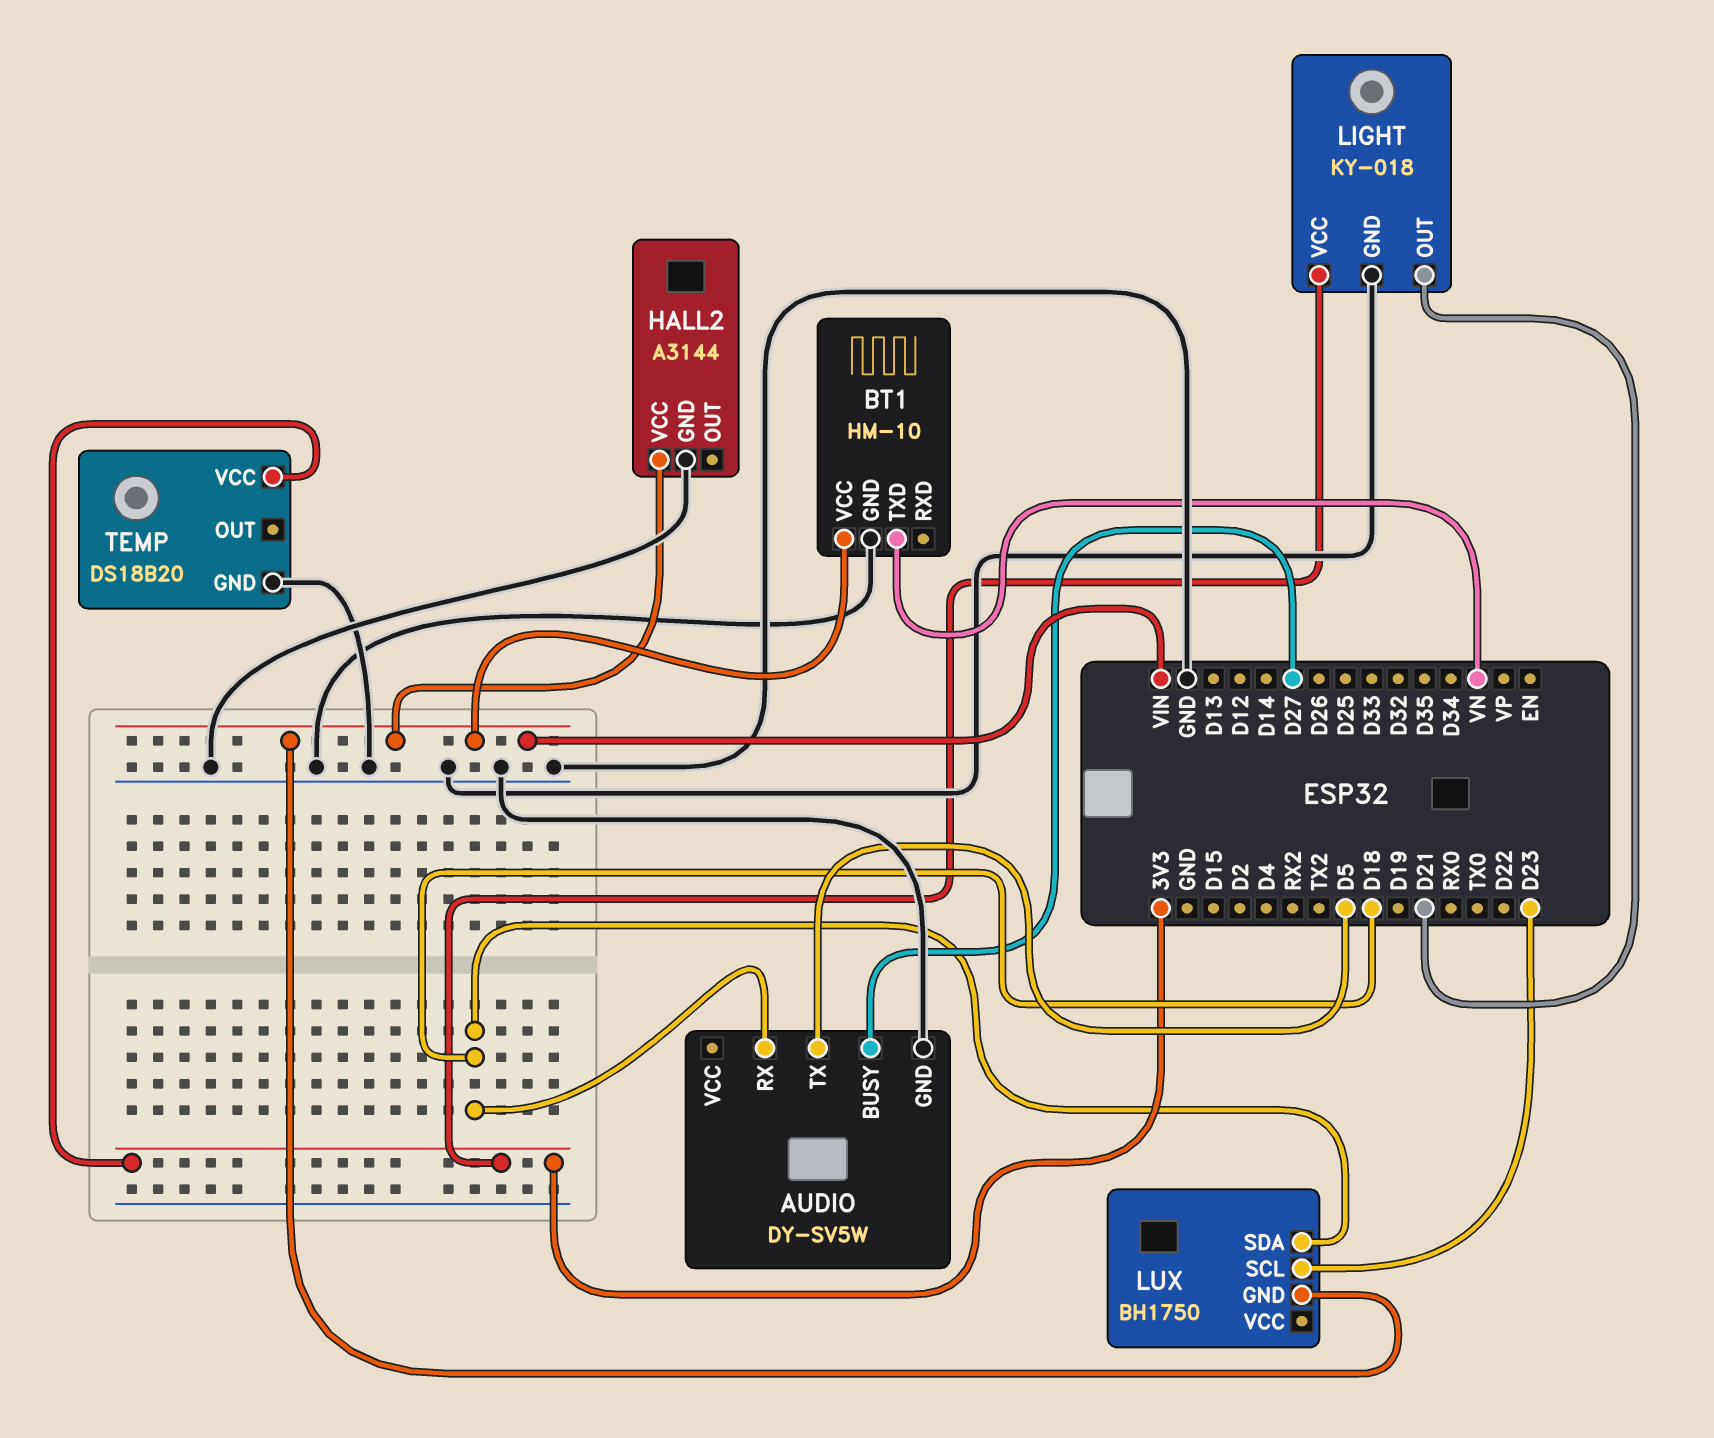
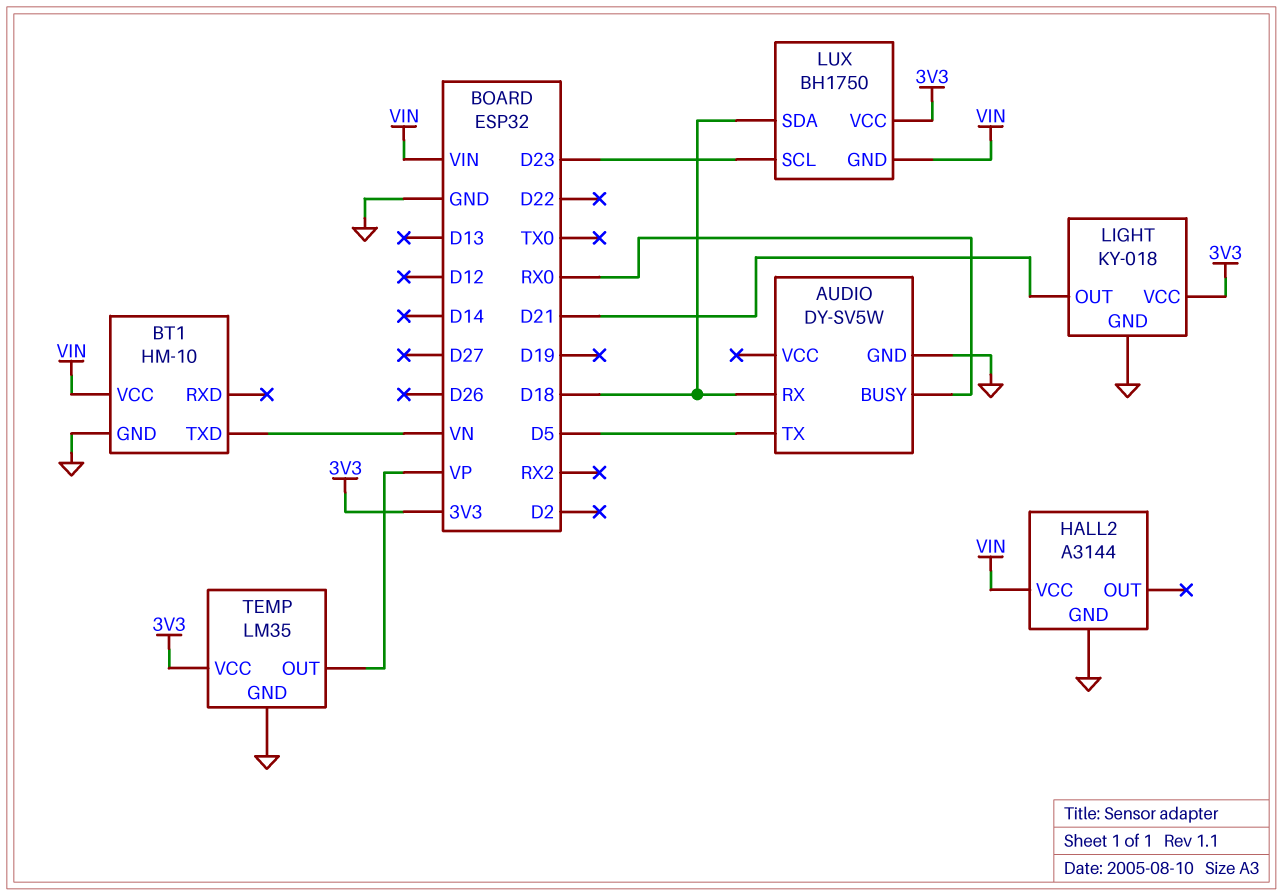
AUDIO pin BUSY: D27 -> RX0
LUX pin VCC: none -> 3V3
TEMP: DS18B20 -> LM35
TEMP pin OUT: none -> VP

